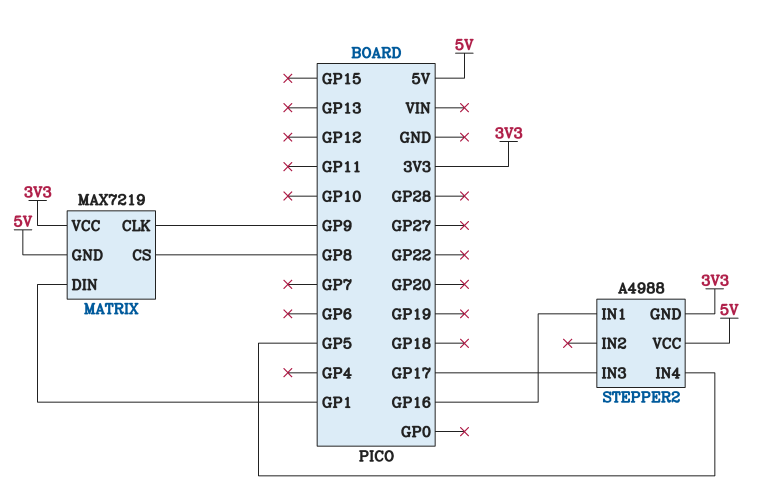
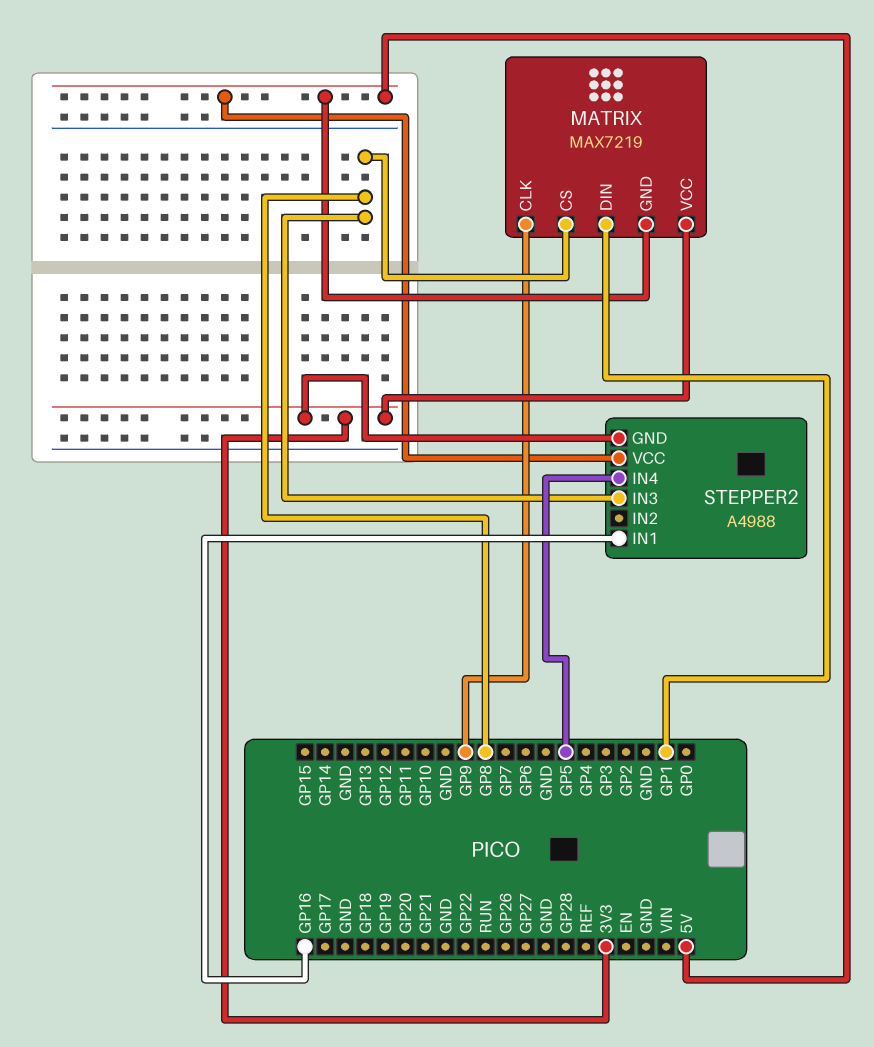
STEPPER2 pin IN3: GP17 -> GP8

